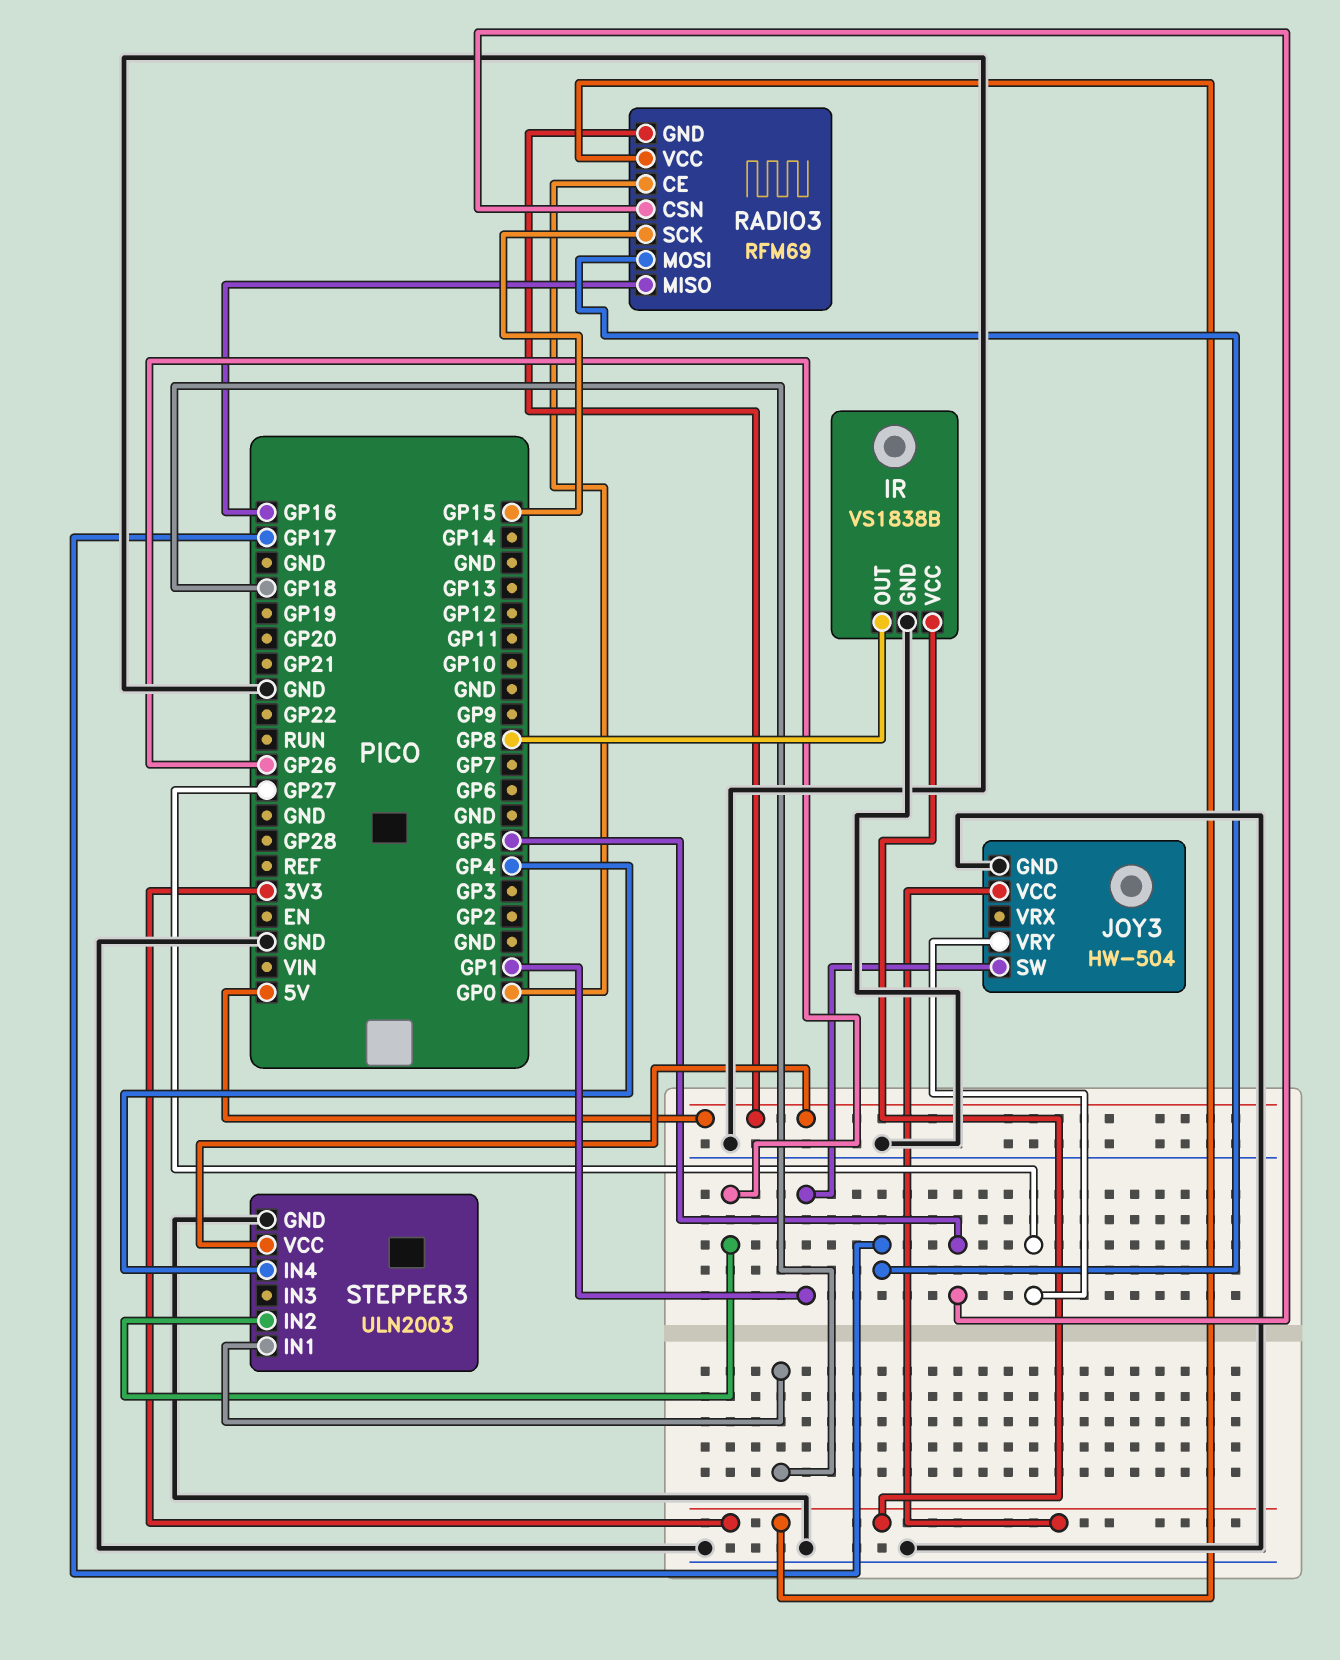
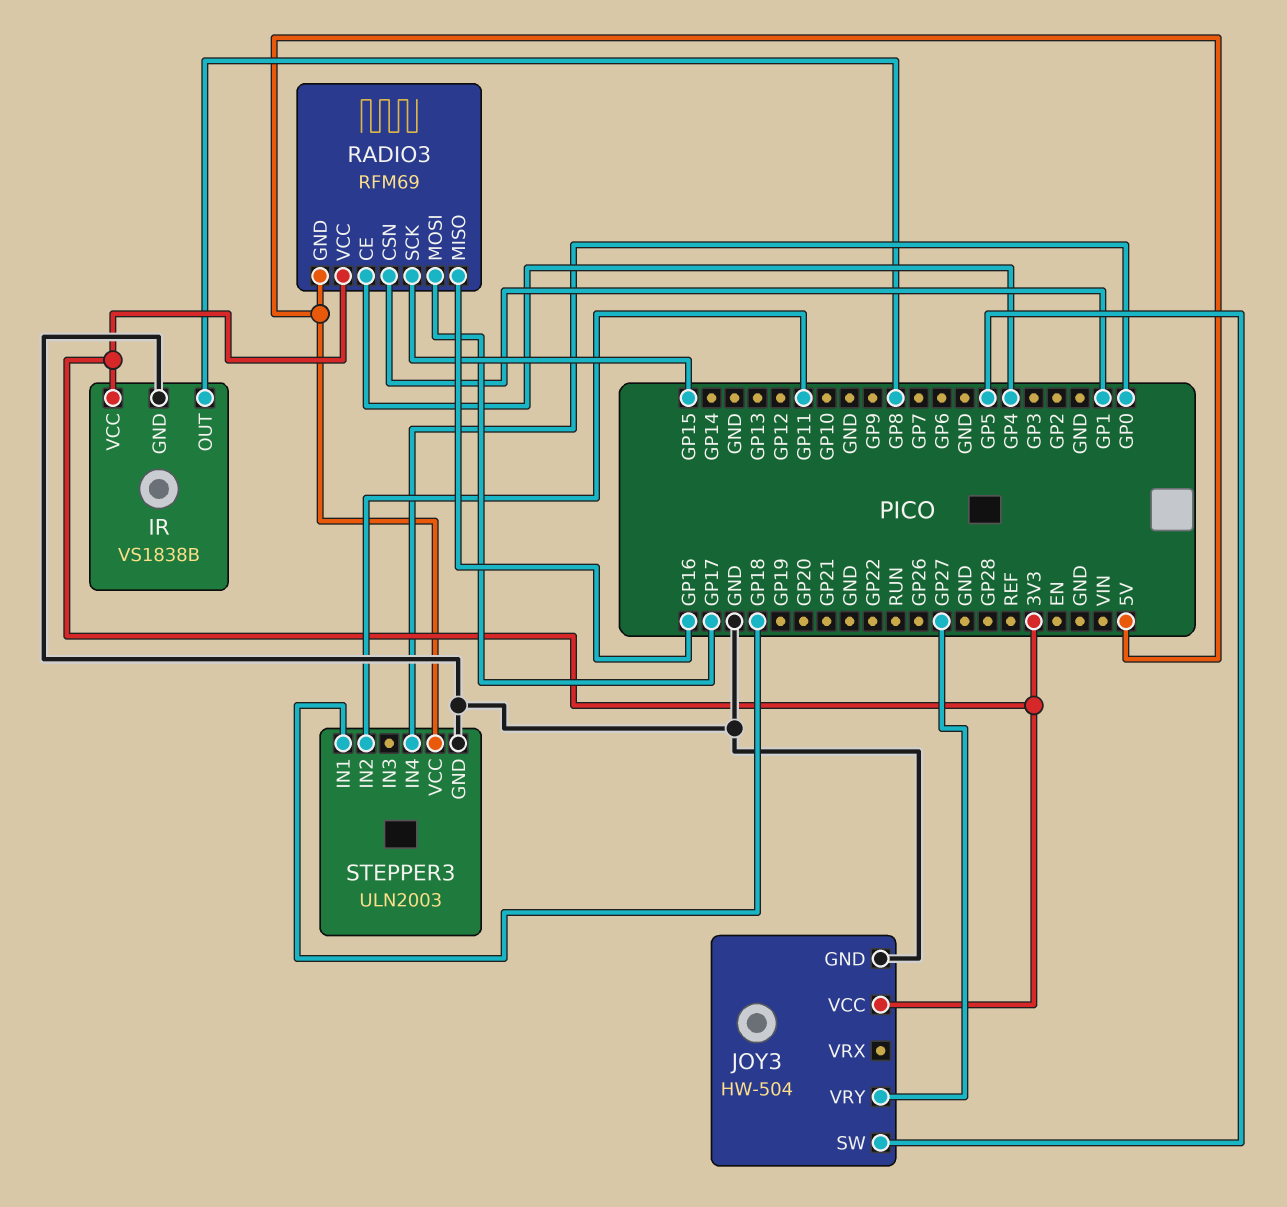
JOY3 pin SW: GP1 -> GP5
RADIO3 pin CE: GP0 -> GP4
RADIO3 pin CSN: GP5 -> GP1
STEPPER3 pin IN2: GP26 -> GP11
STEPPER3 pin IN4: GP4 -> GP0

